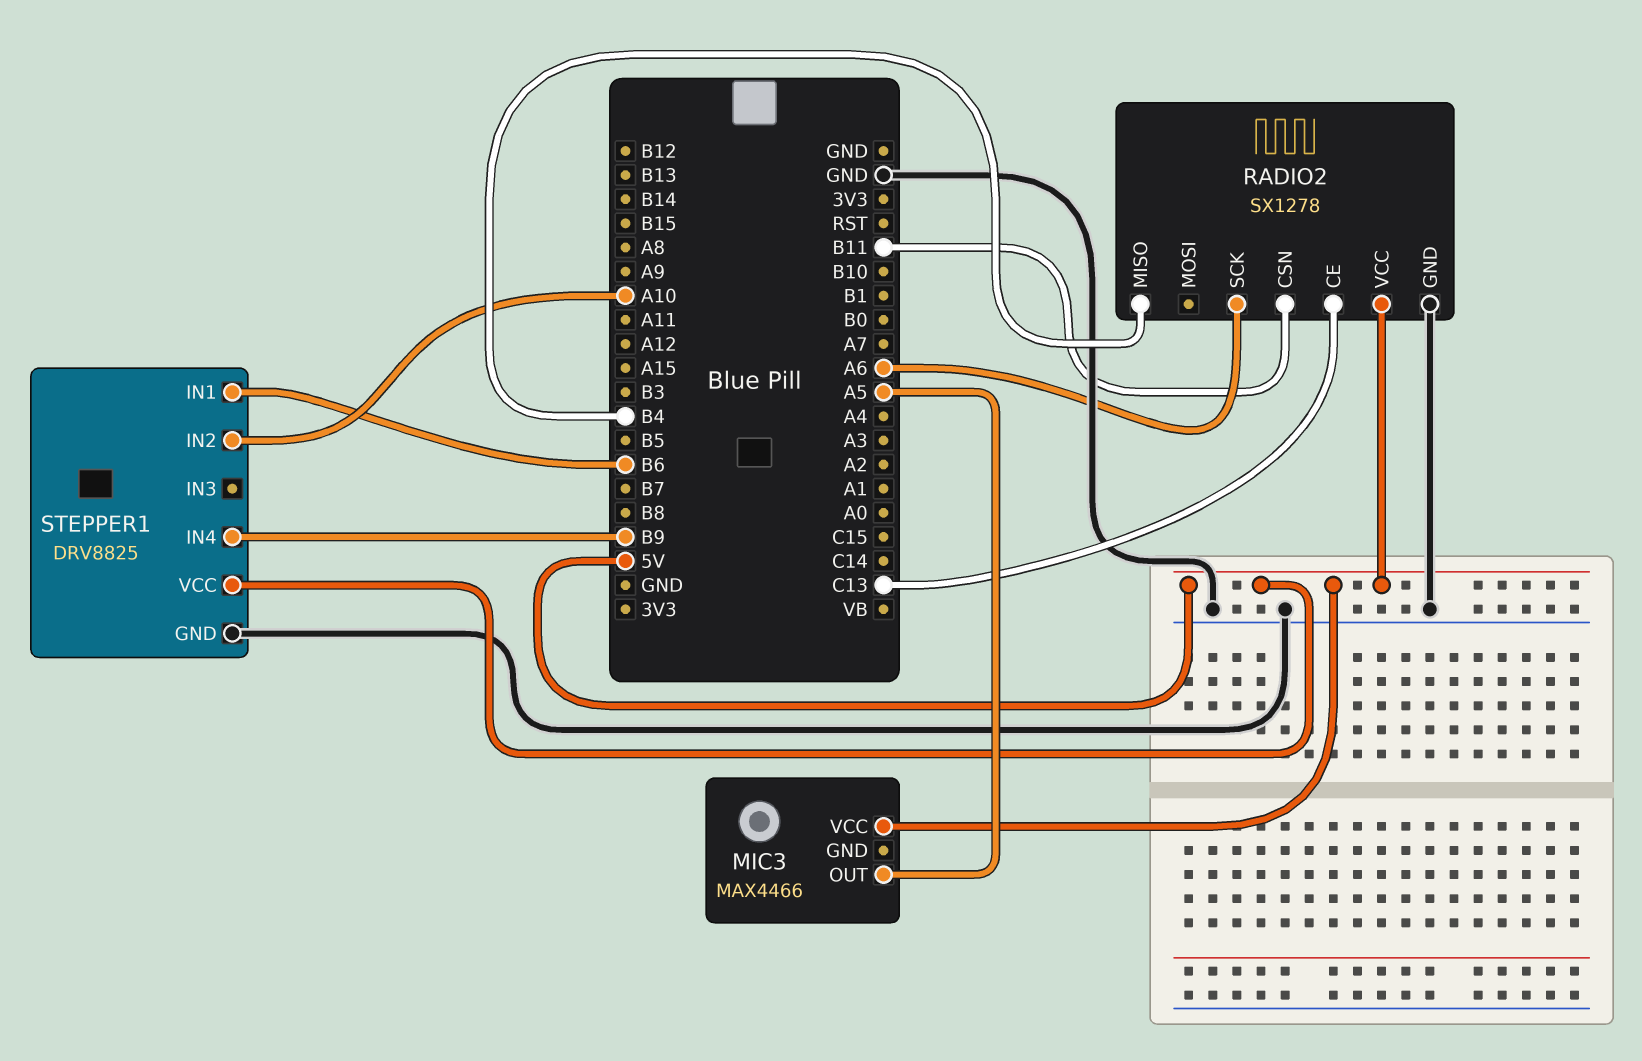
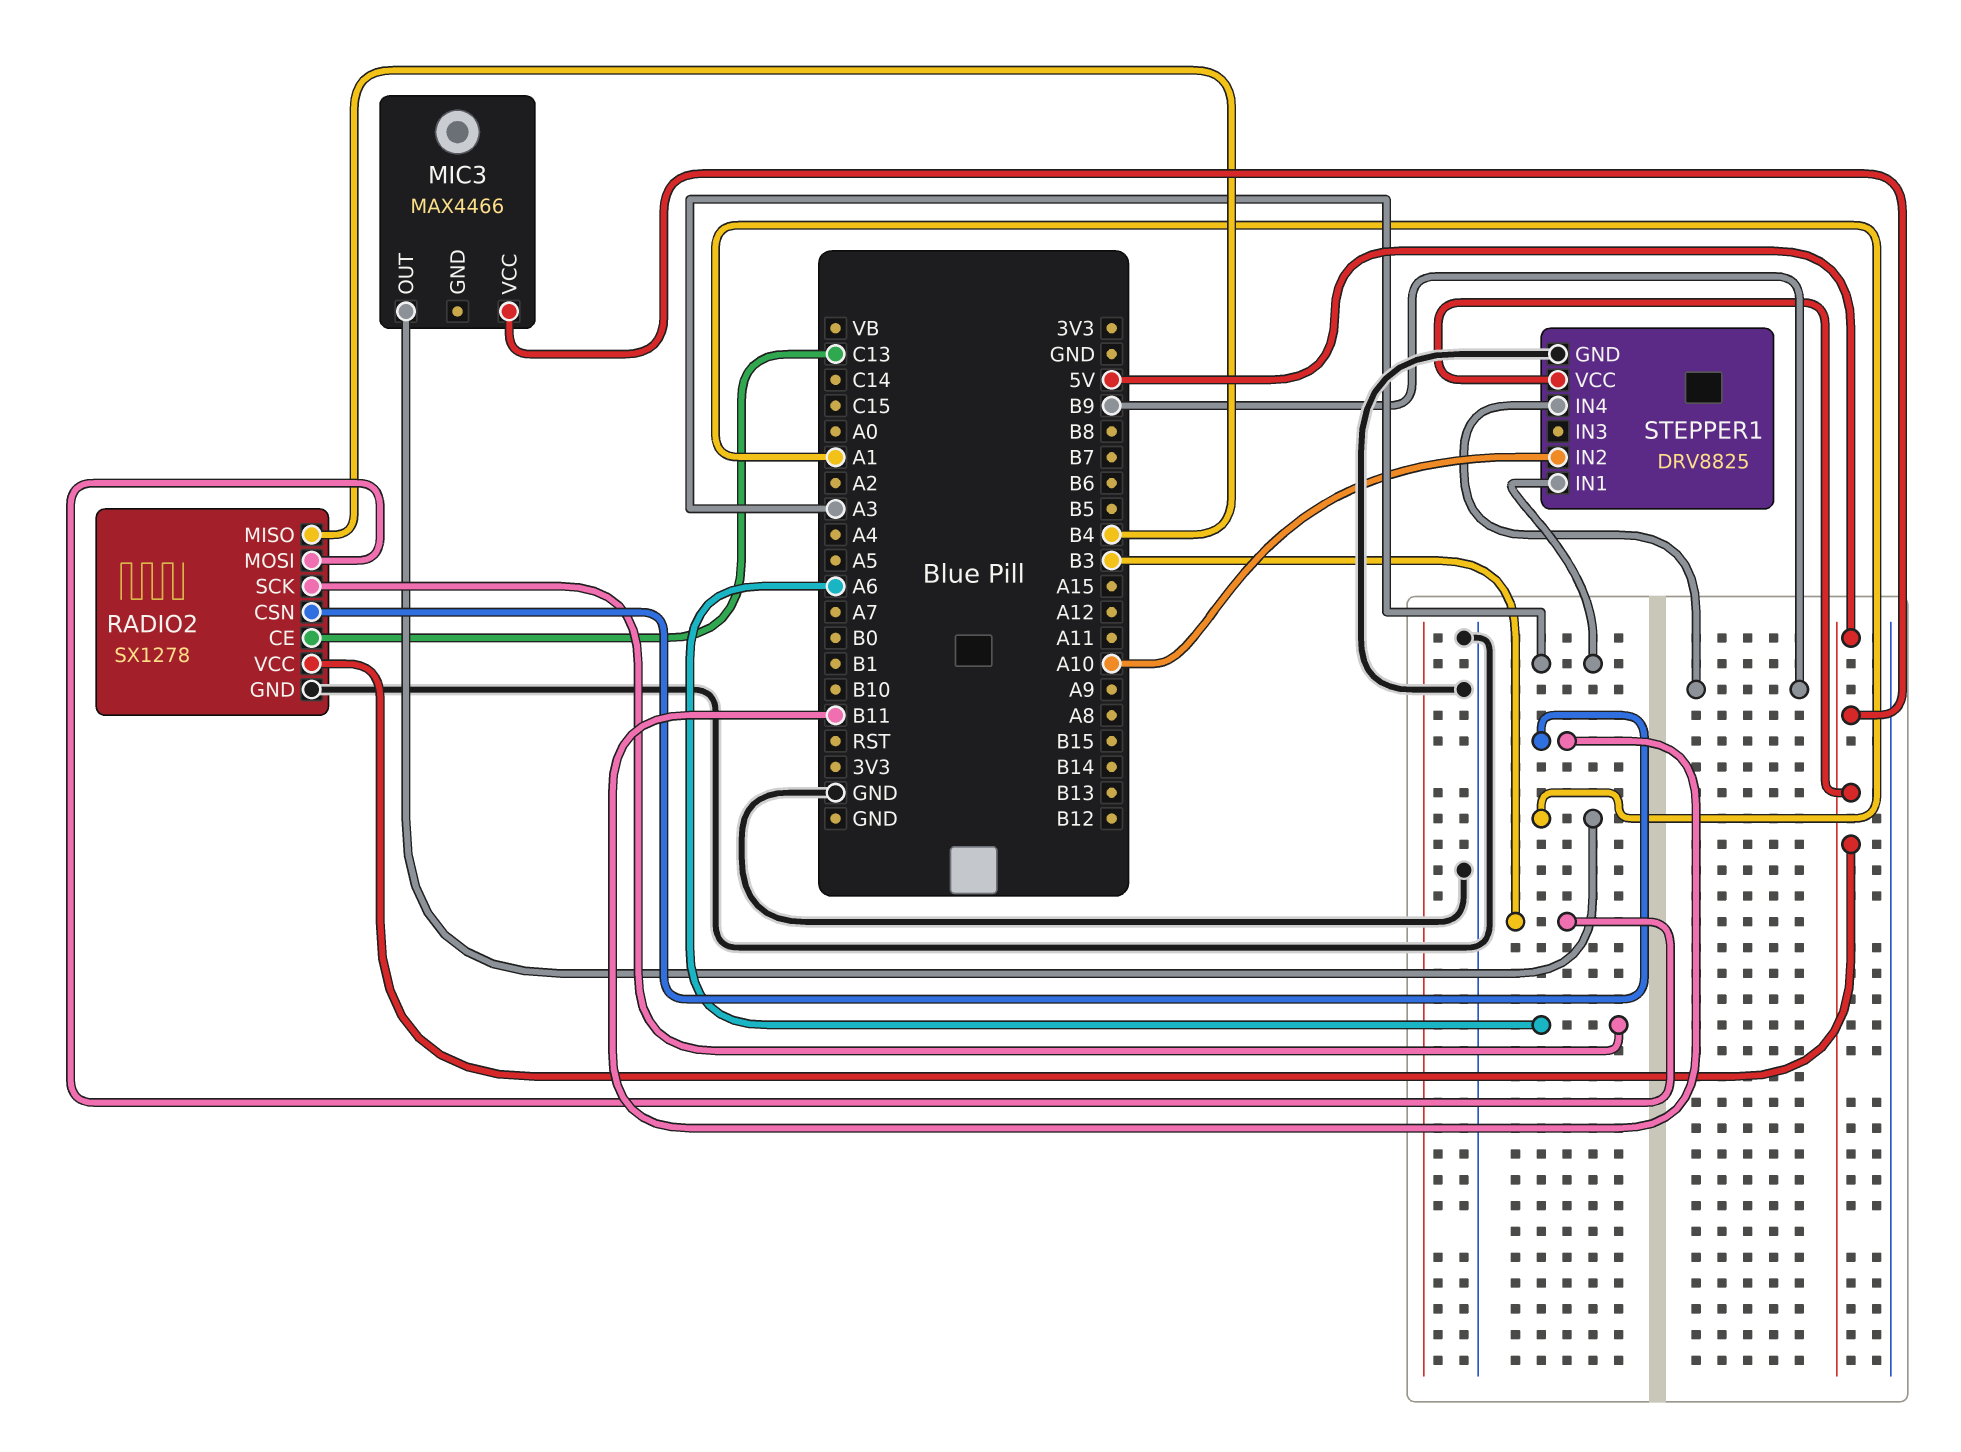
MIC3 pin OUT: A5 -> A1
RADIO2 pin MOSI: none -> B3
STEPPER1 pin IN1: B6 -> A3

